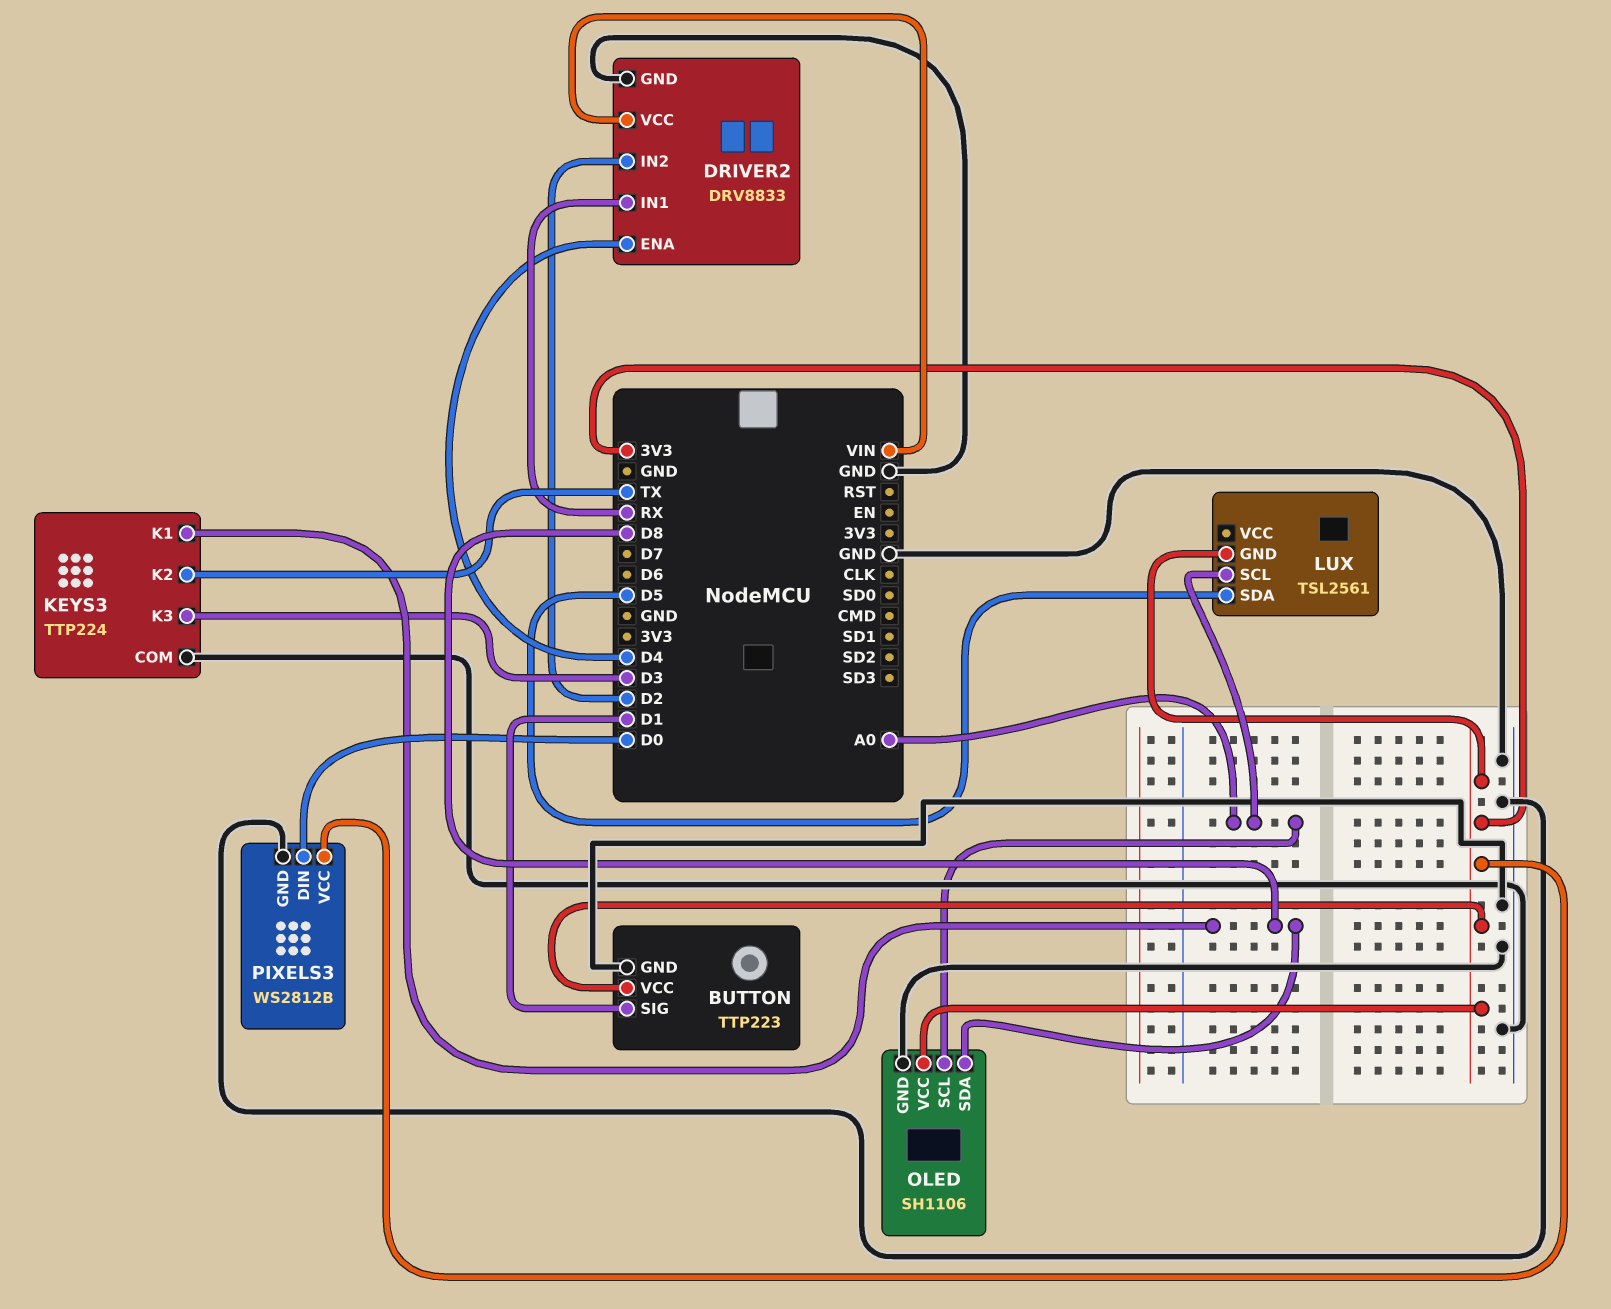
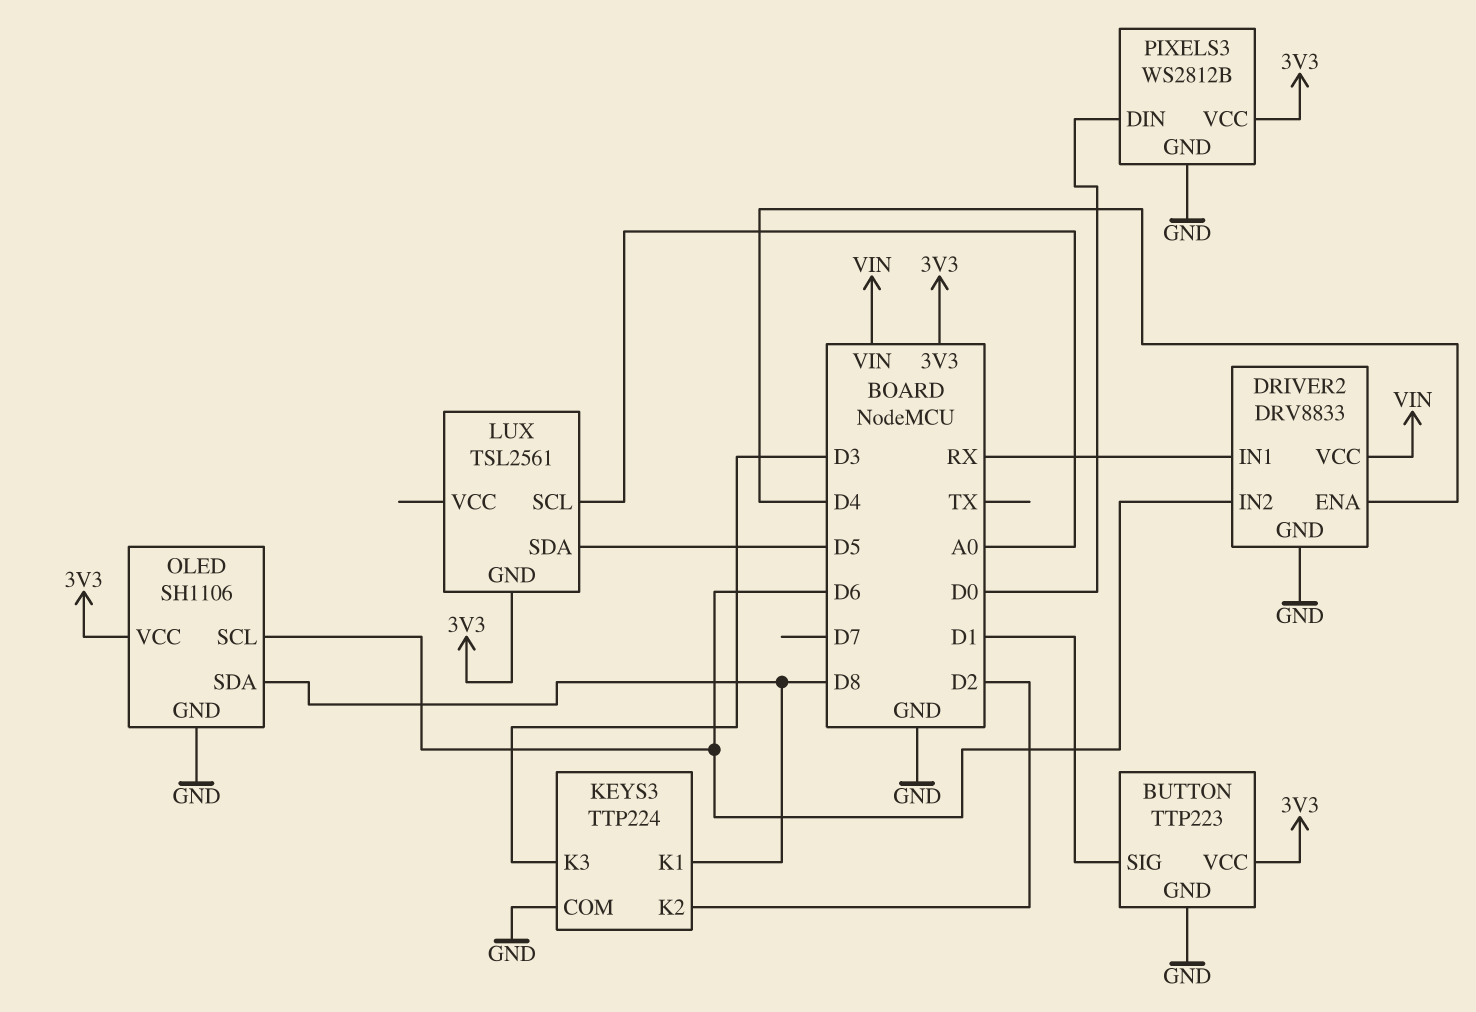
DRIVER2 pin IN2: D2 -> D6
KEYS3 pin K2: TX -> D2
OLED pin SCL: A0 -> D6

